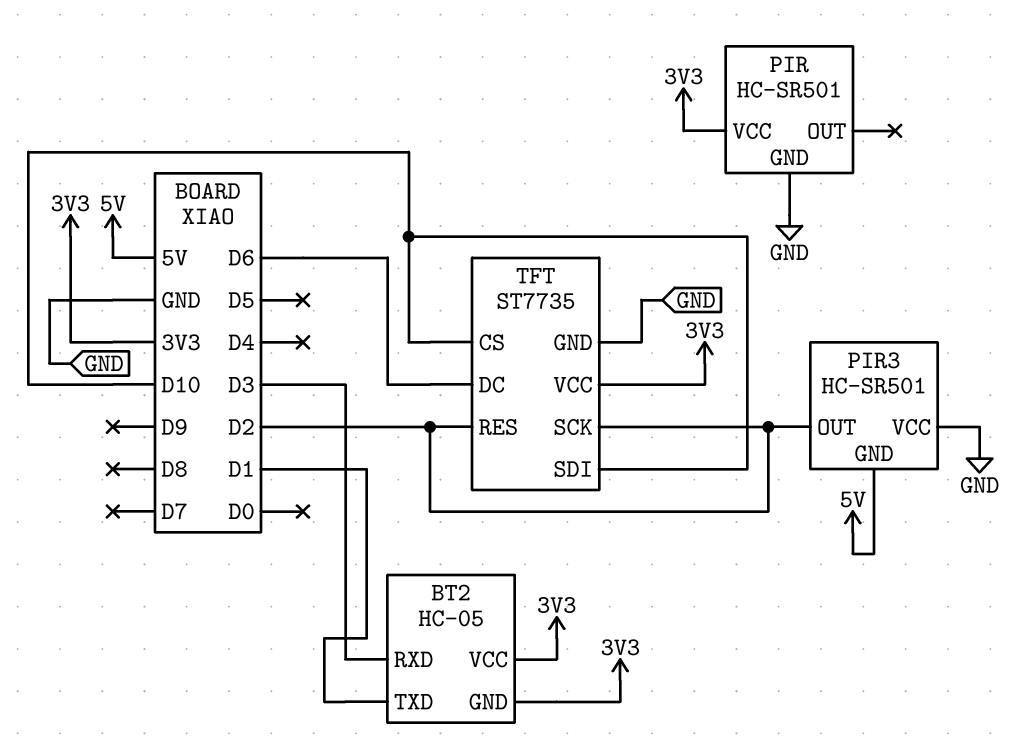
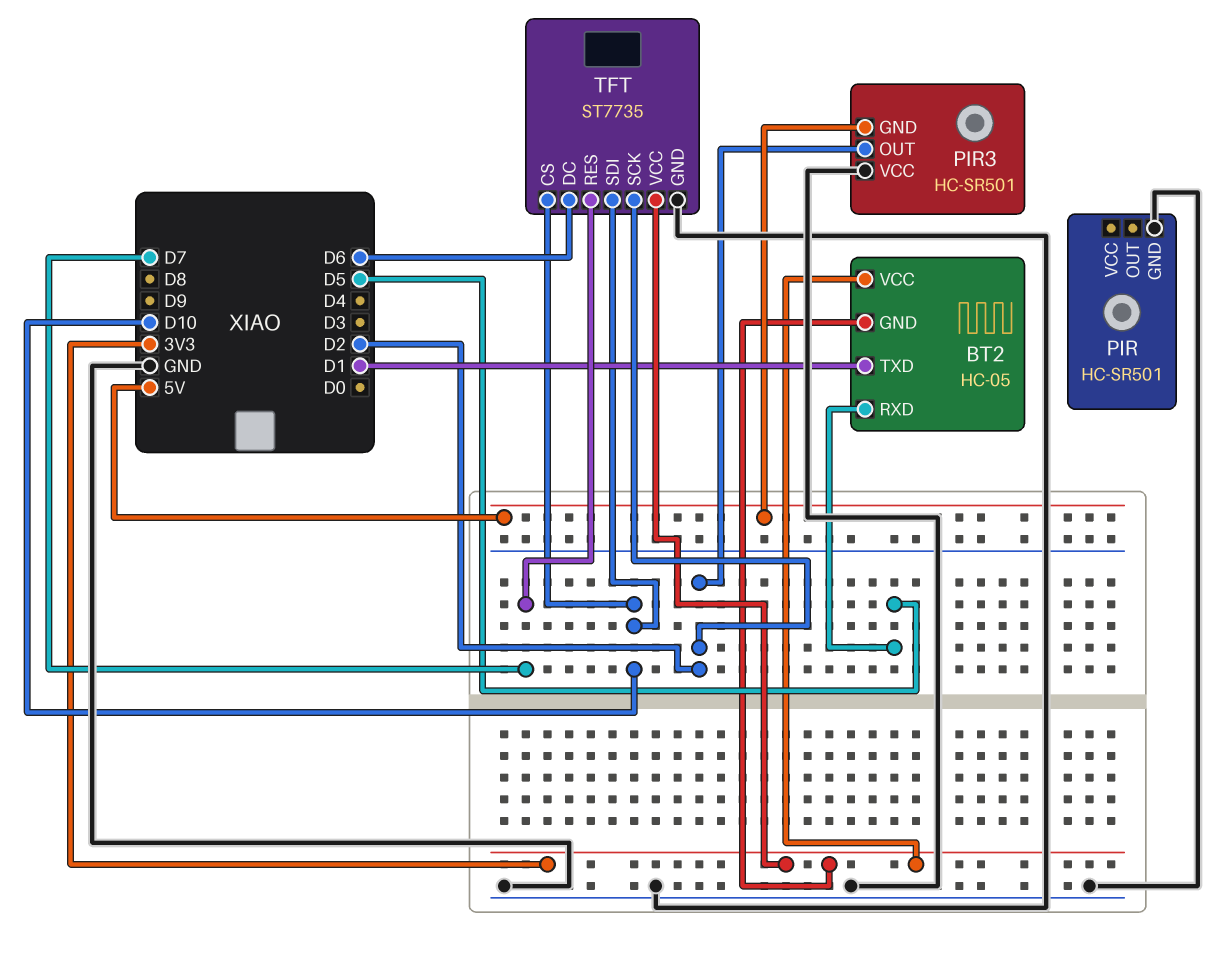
BT2 pin RXD: D3 -> D5
PIR pin VCC: 3V3 -> none
TFT pin RES: D2 -> D7

